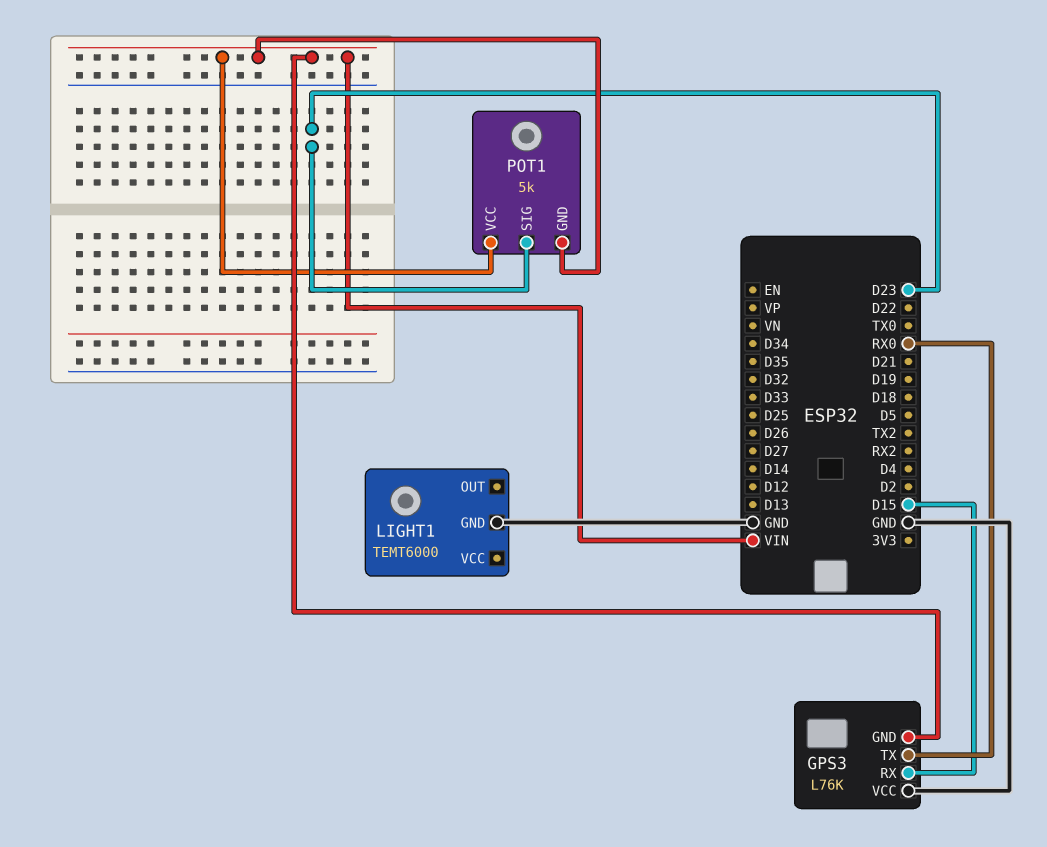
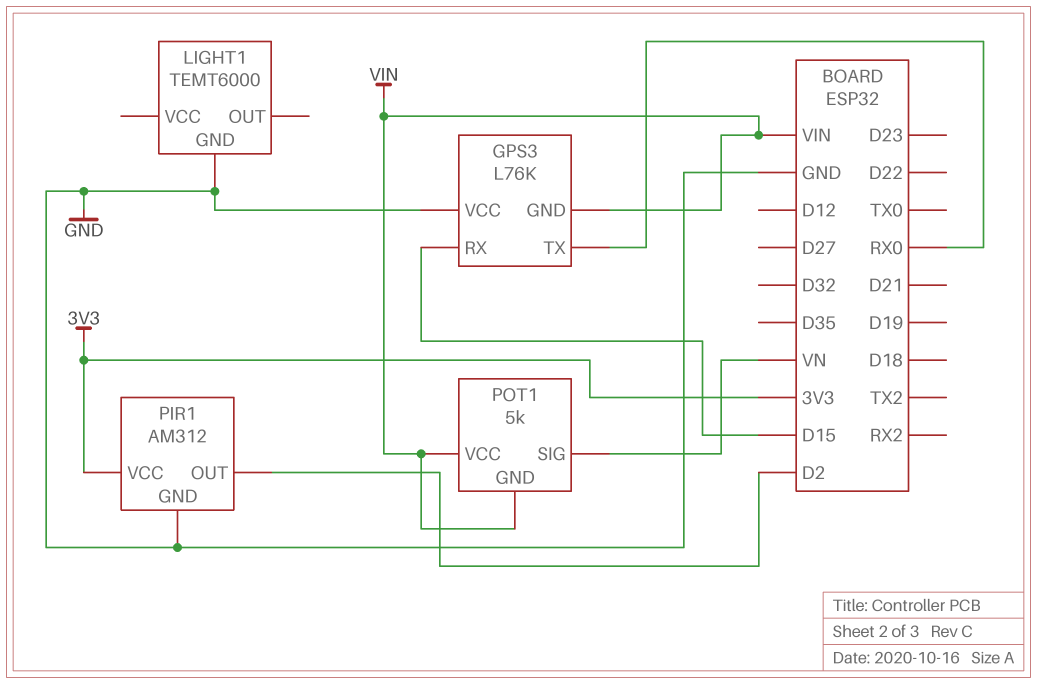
PIR1: none -> AM312
PIR1 pin GND: none -> GND
PIR1 pin OUT: none -> D2
PIR1 pin VCC: none -> 3V3
POT1 pin SIG: D23 -> VN

